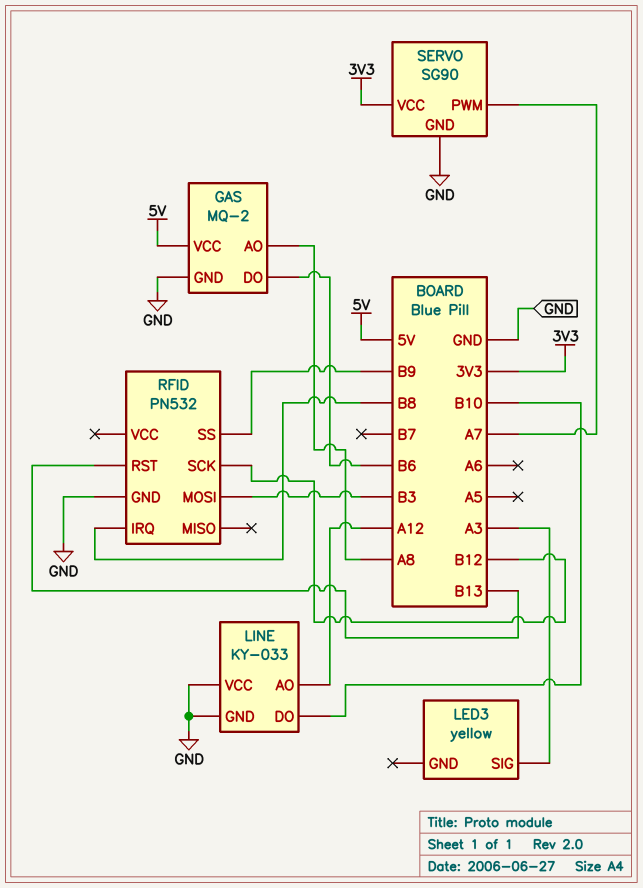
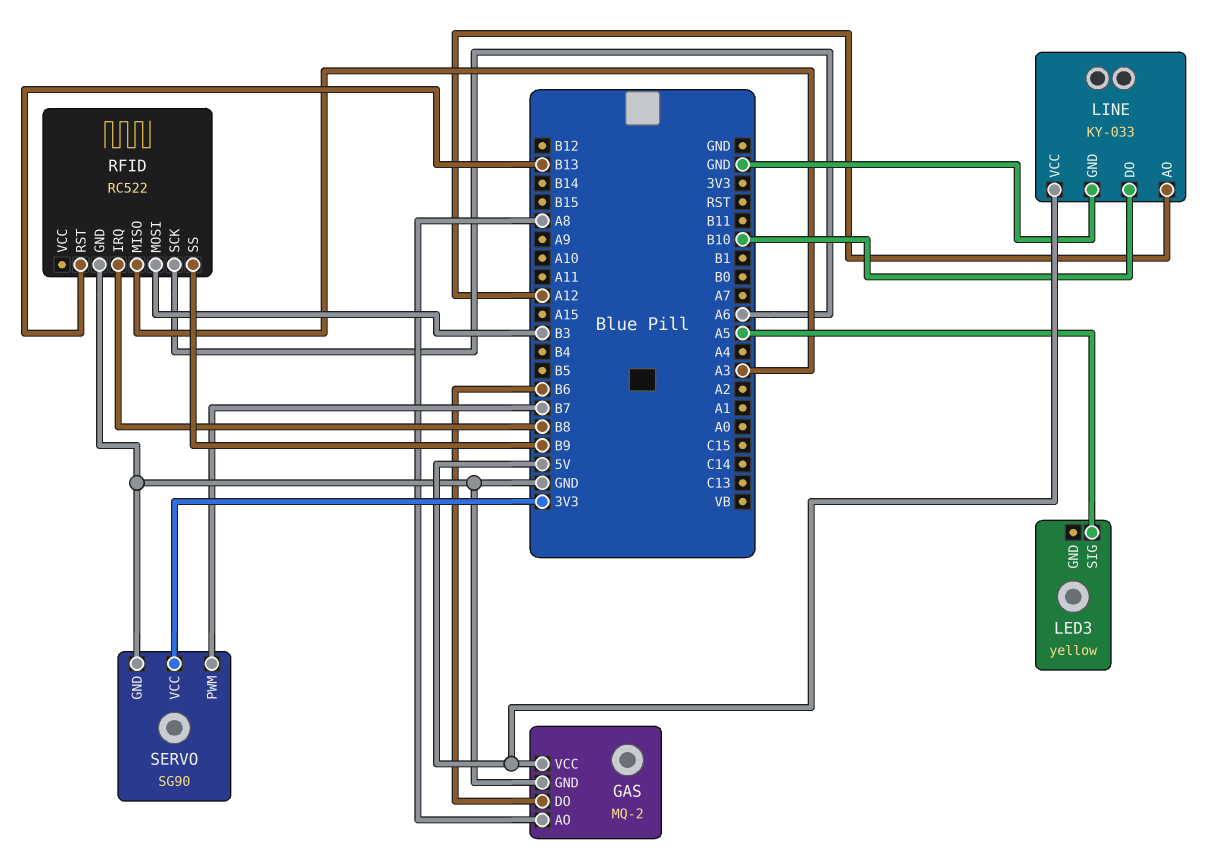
LED3 pin SIG: A3 -> A5
LINE pin VCC: GND -> 5V
RFID: PN532 -> RC522
RFID pin MISO: none -> A3
RFID pin SCK: B12 -> A6
SERVO pin PWM: A7 -> B7

